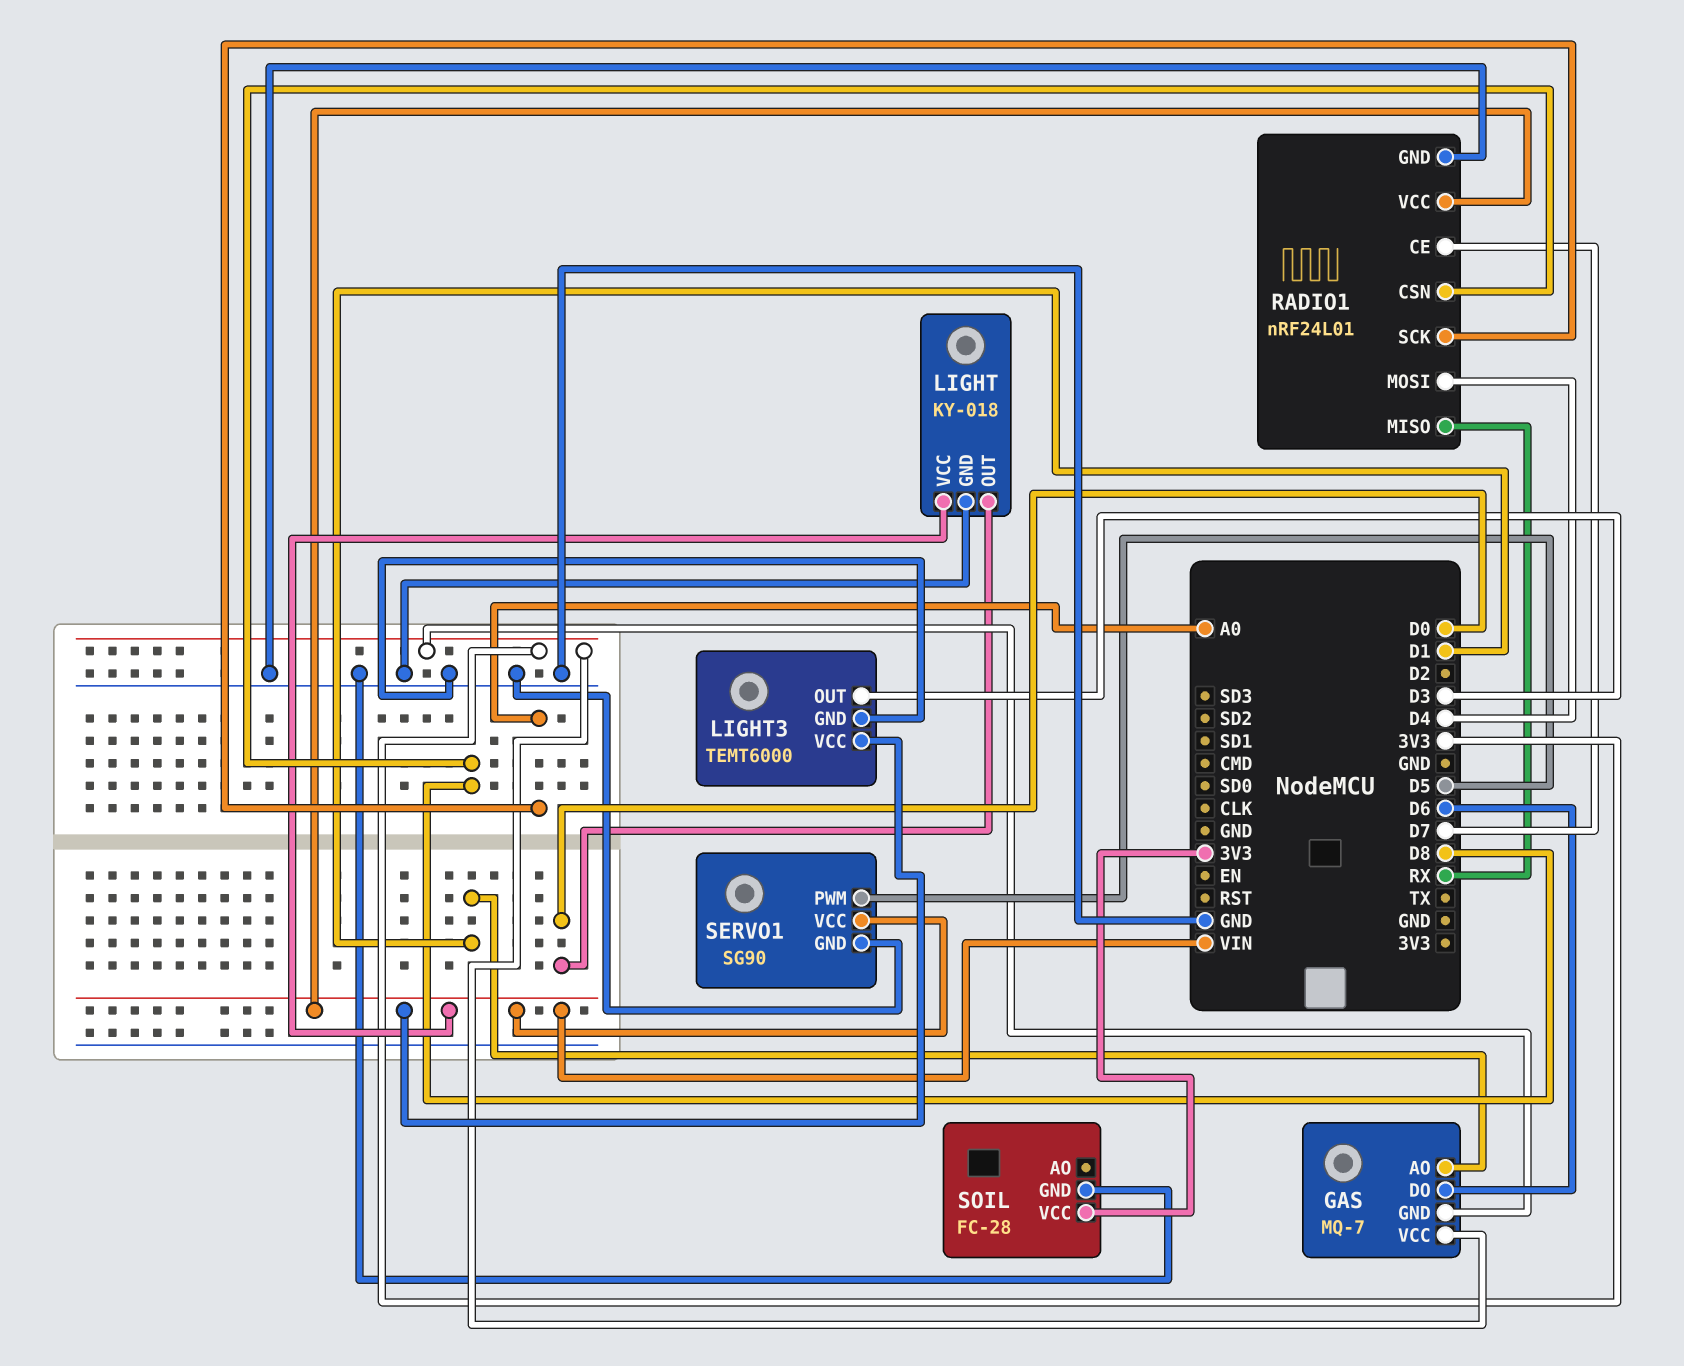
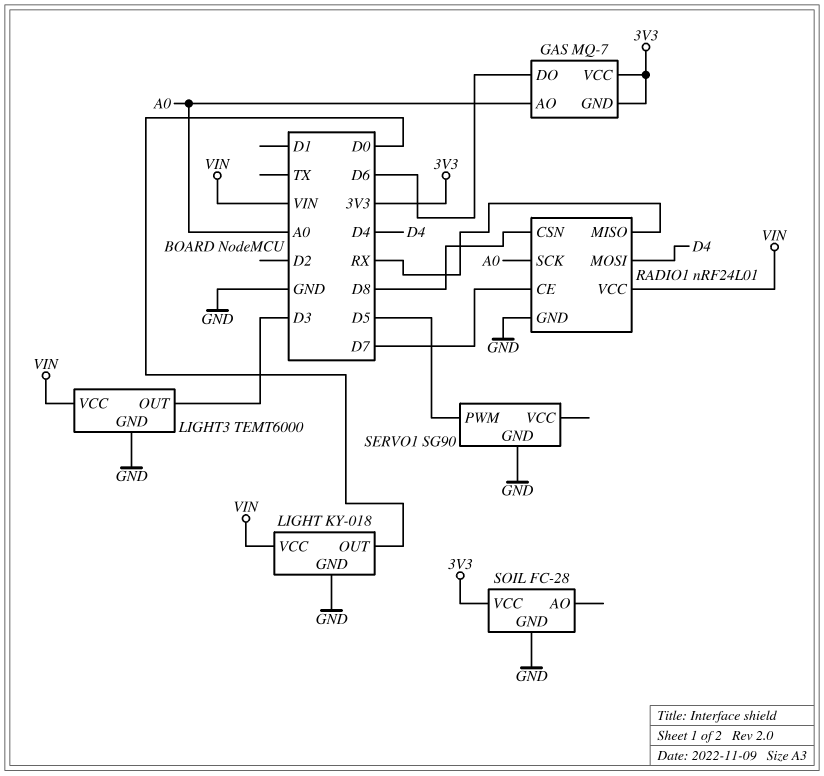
GAS pin AO: D1 -> A0
SERVO1 pin VCC: VIN -> none

